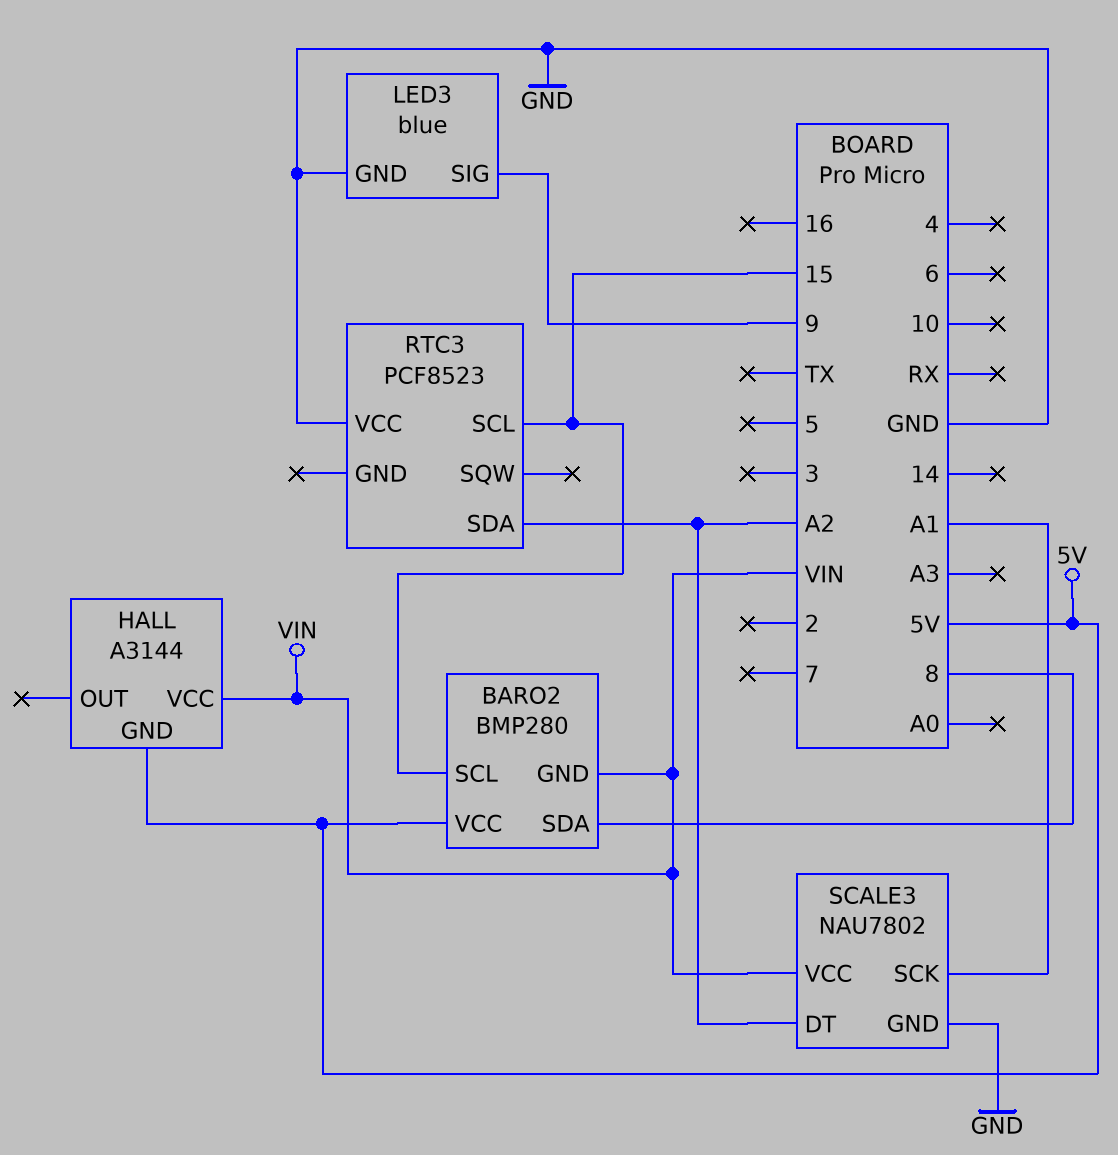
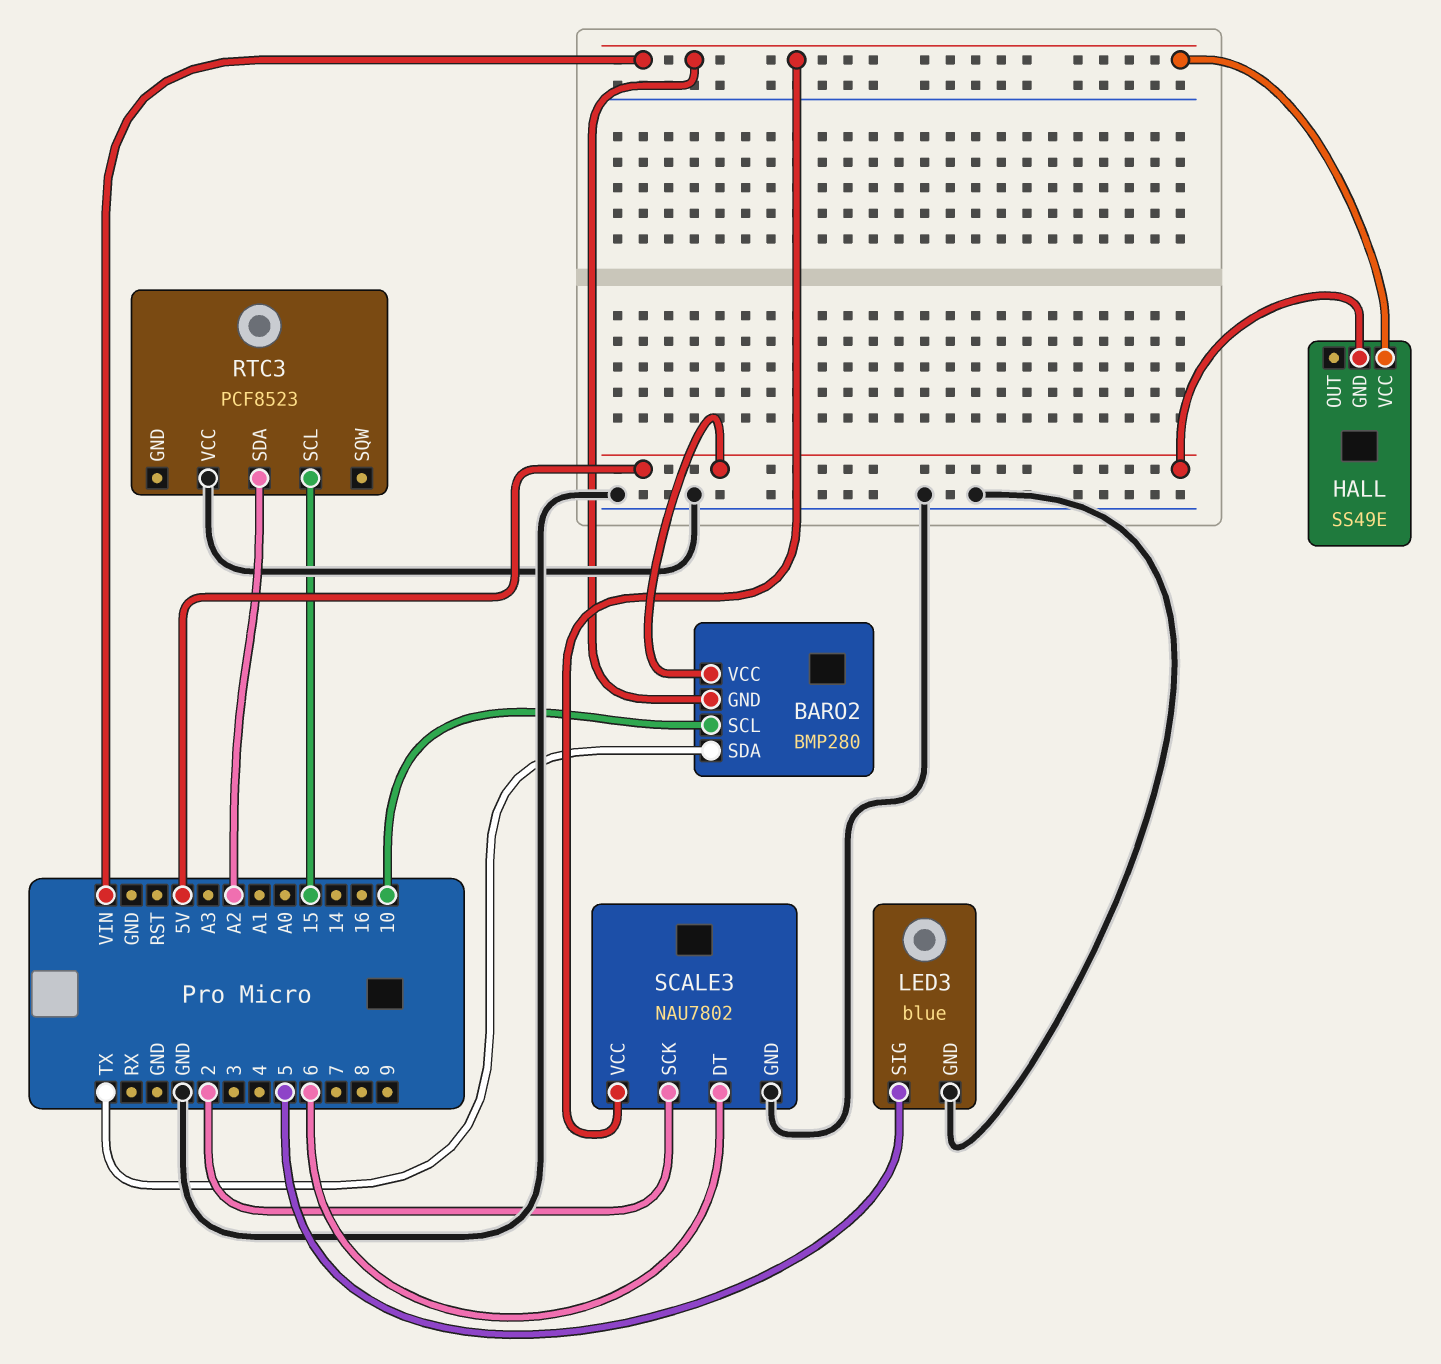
BARO2 pin SCL: 15 -> 10
BARO2 pin SDA: 8 -> TX
HALL: A3144 -> SS49E
LED3 pin SIG: 9 -> 5
SCALE3 pin DT: A2 -> 6
SCALE3 pin SCK: A1 -> 2

